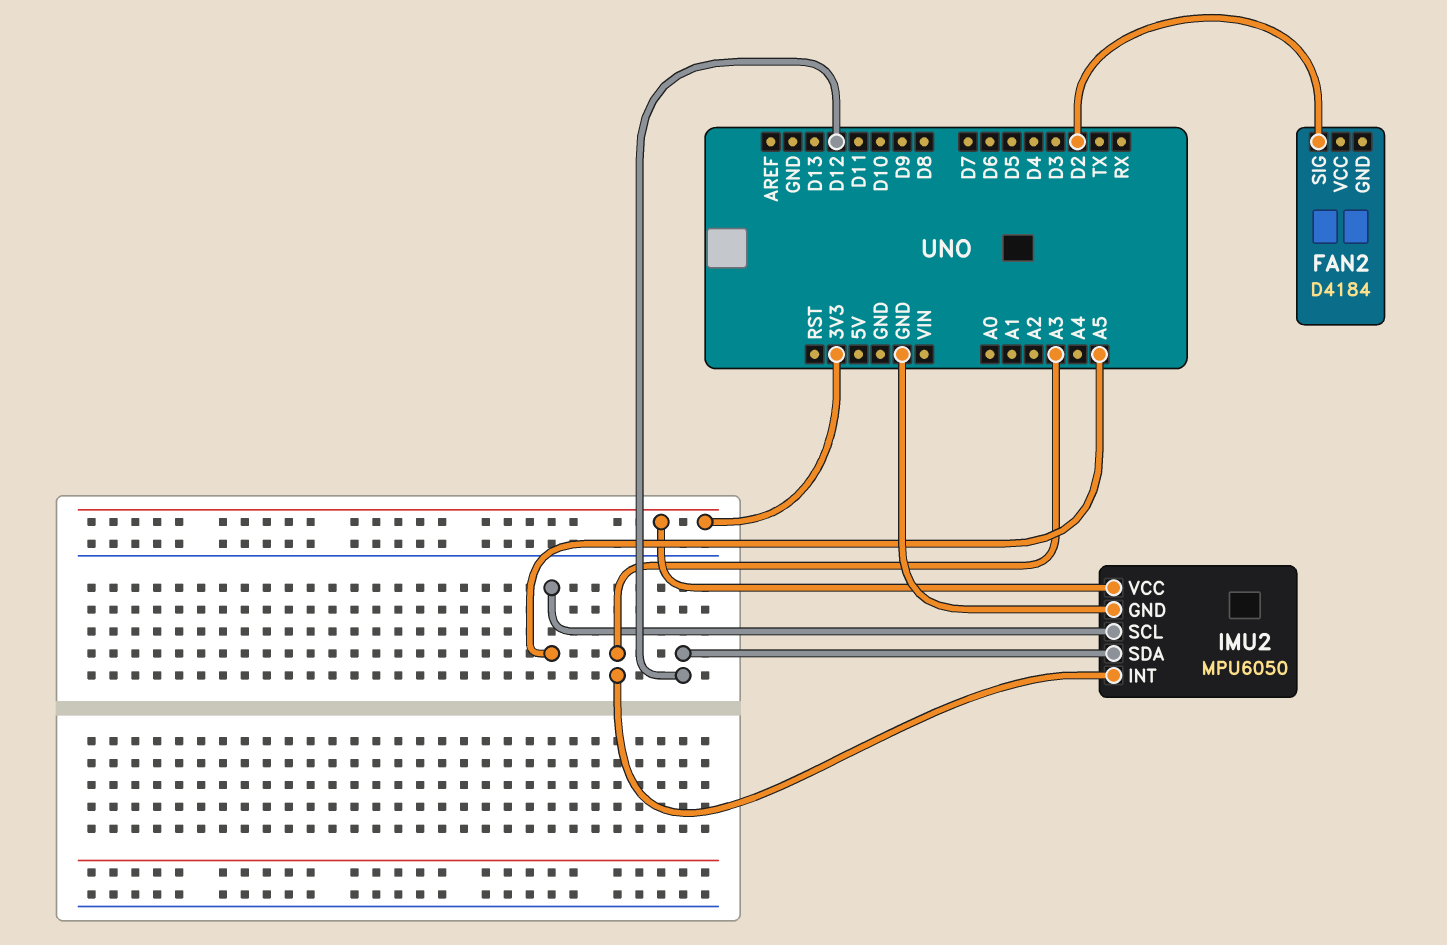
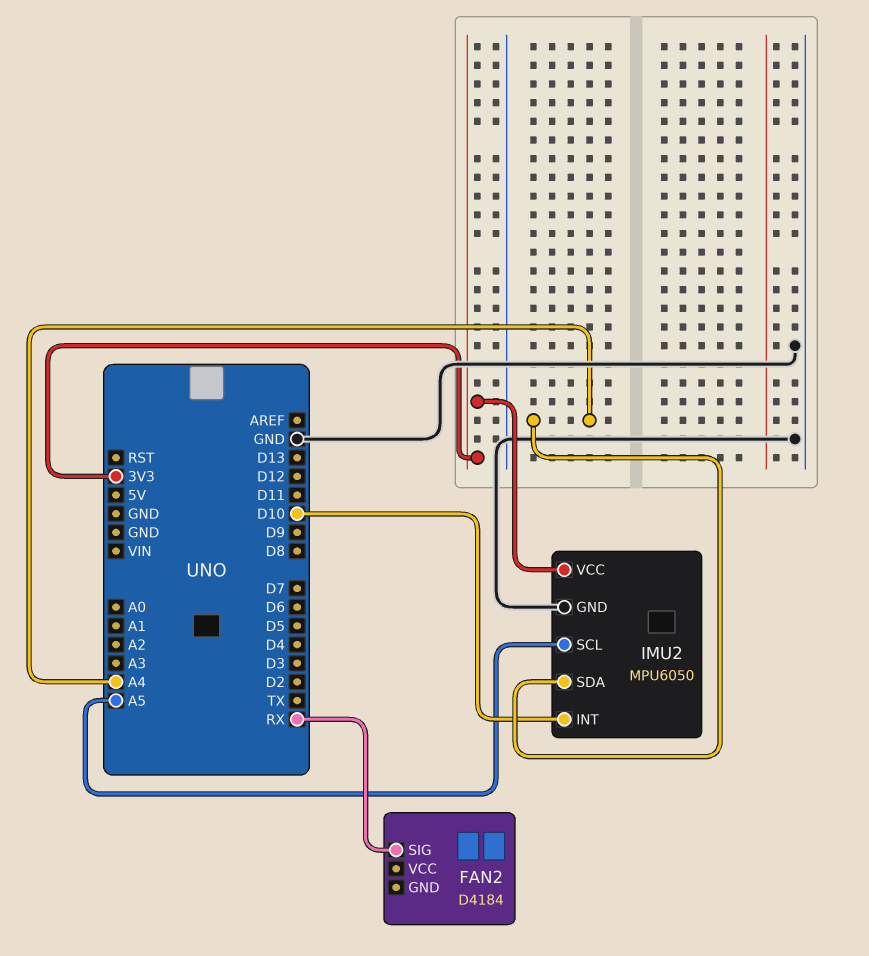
FAN2 pin SIG: D2 -> RX
IMU2 pin INT: A3 -> D10
IMU2 pin SDA: D12 -> A4

